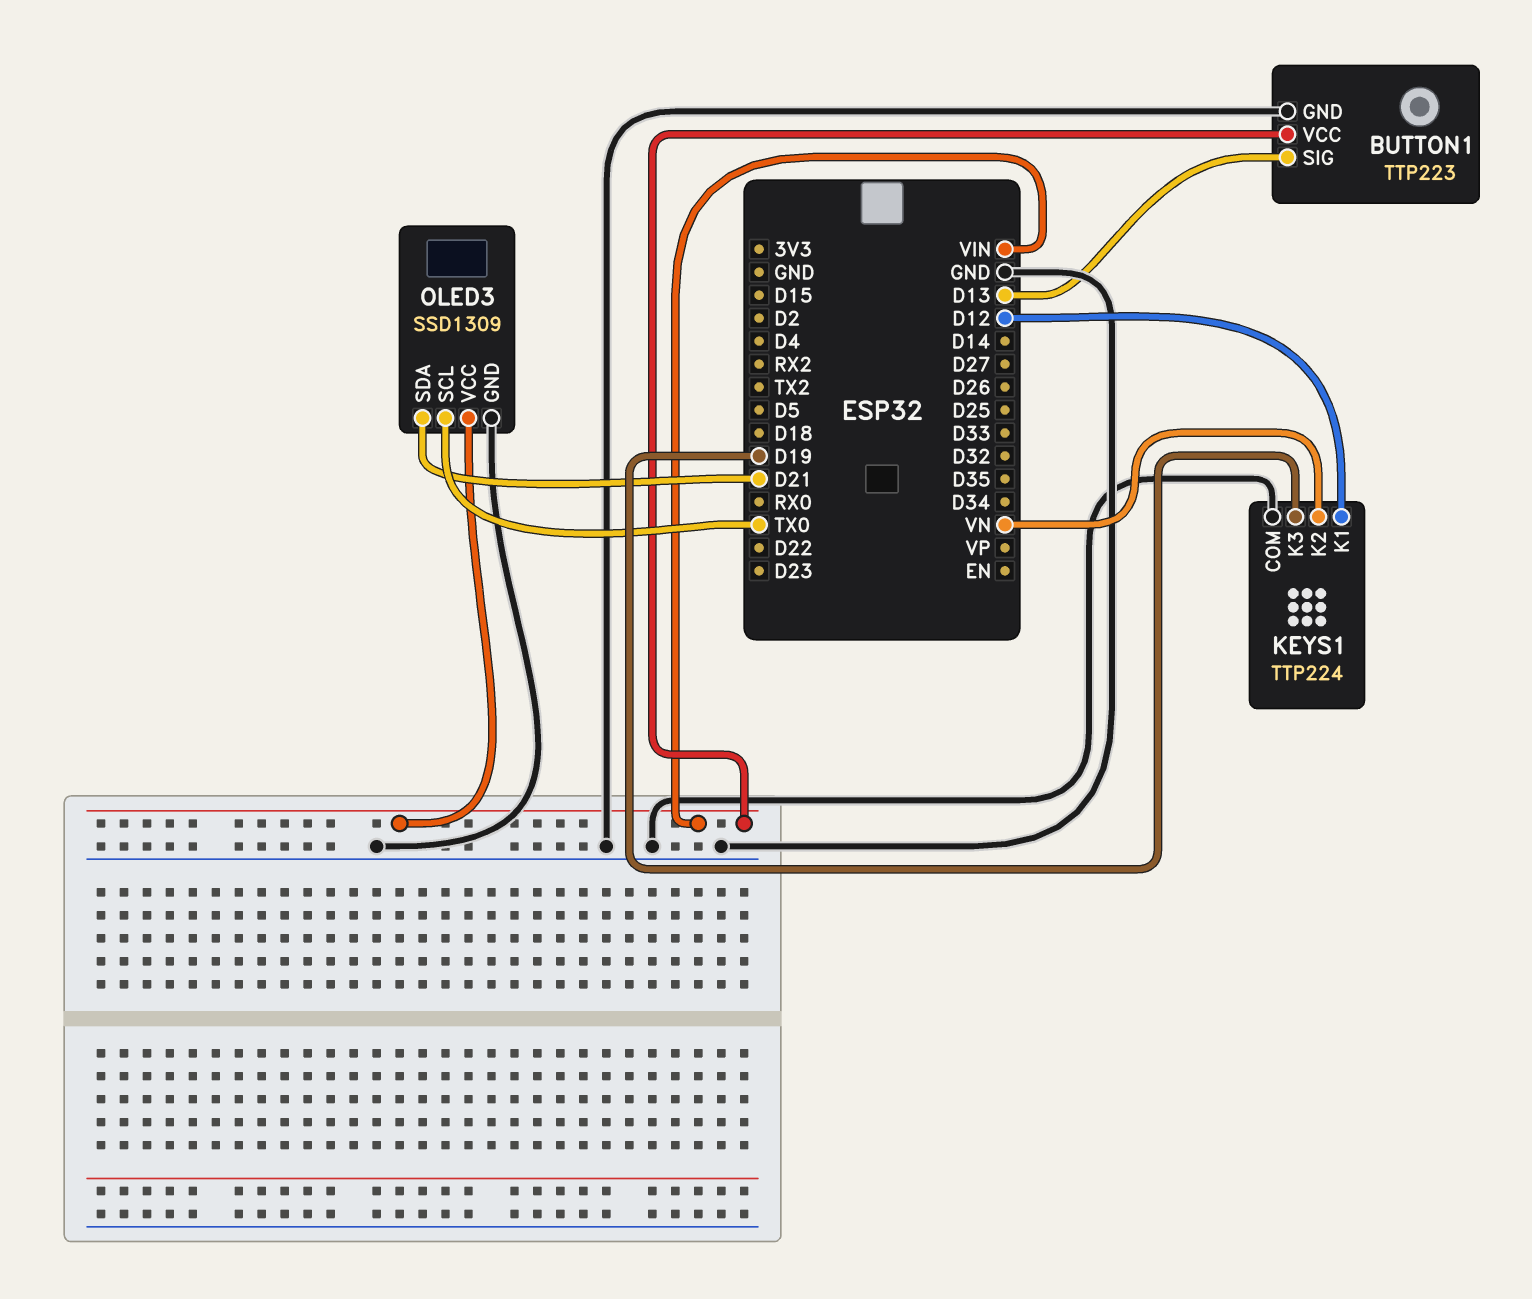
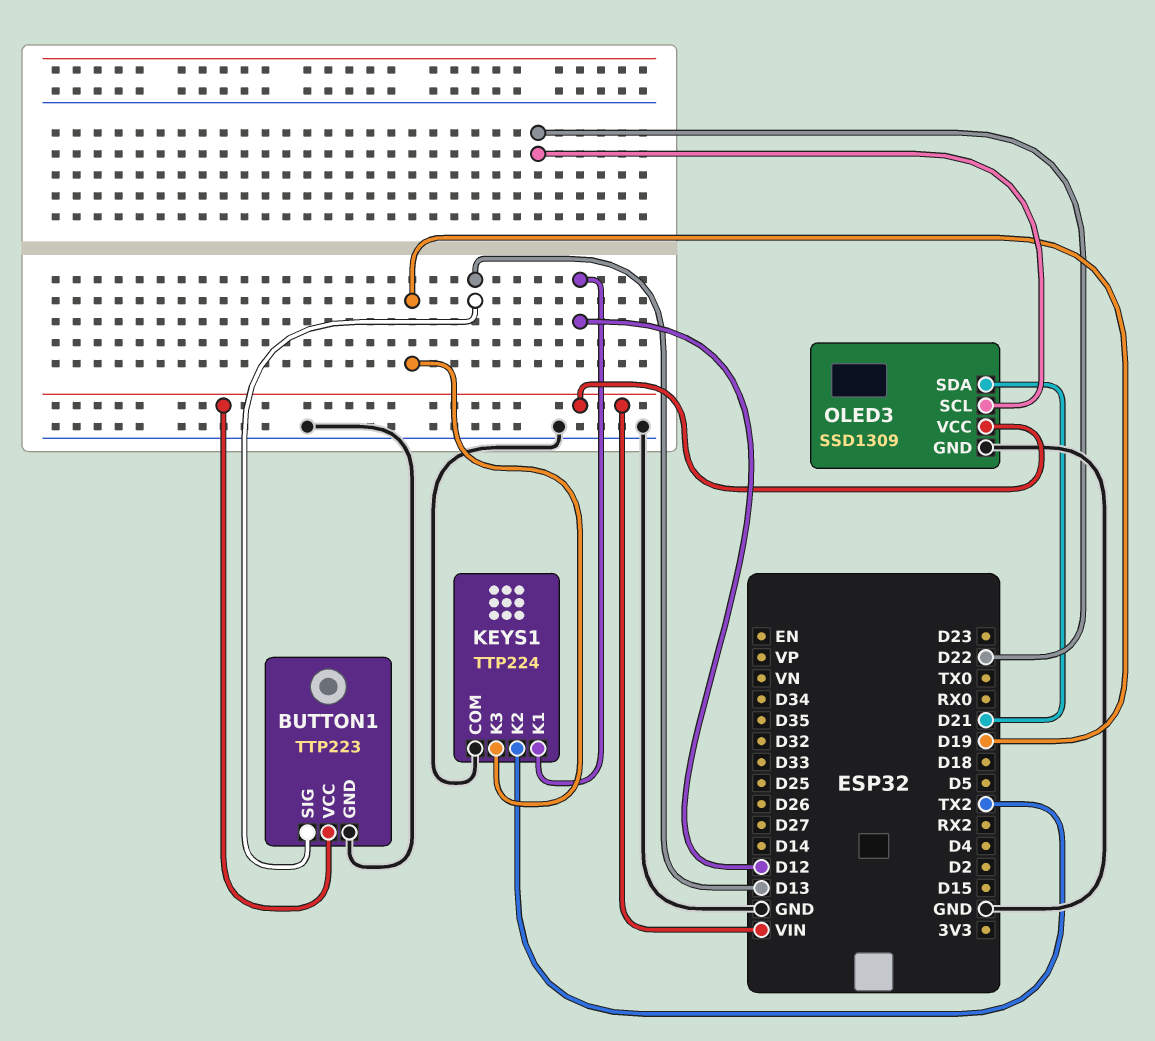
KEYS1 pin K2: VN -> TX2
OLED3 pin SCL: TX0 -> D22

